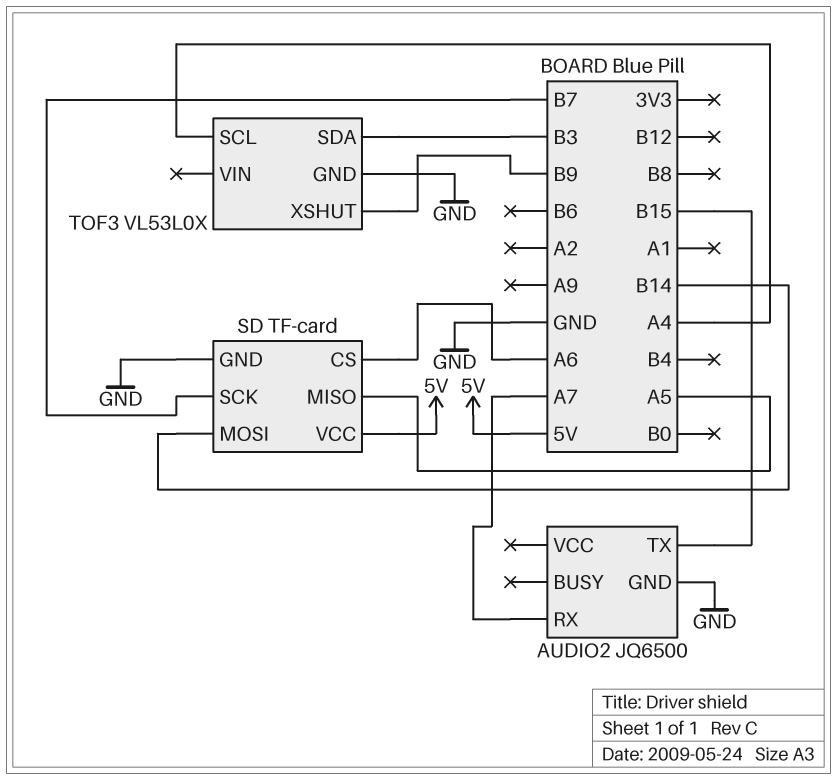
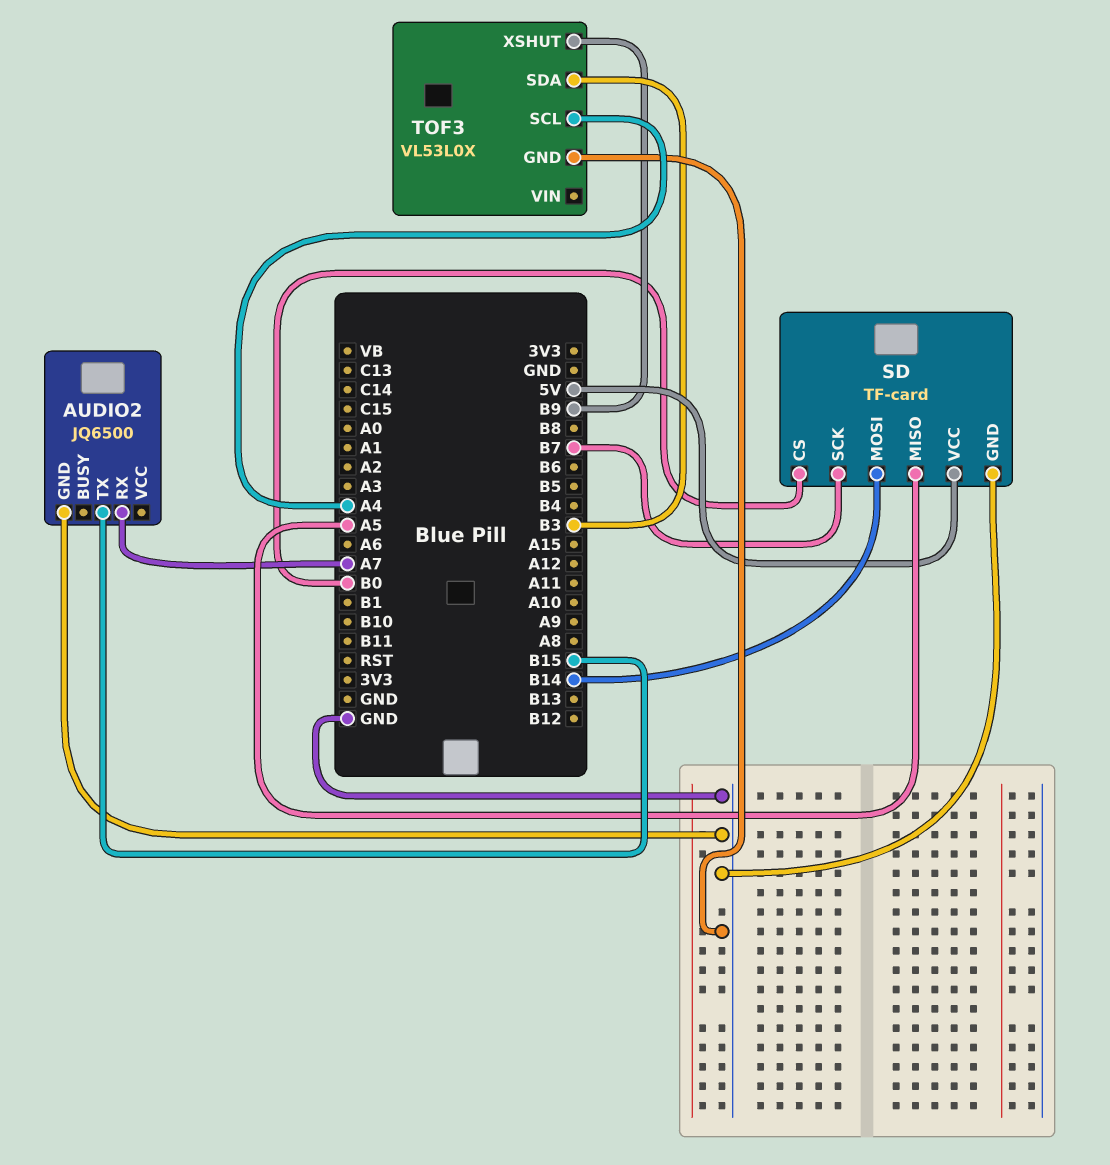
SD pin CS: A6 -> B0

